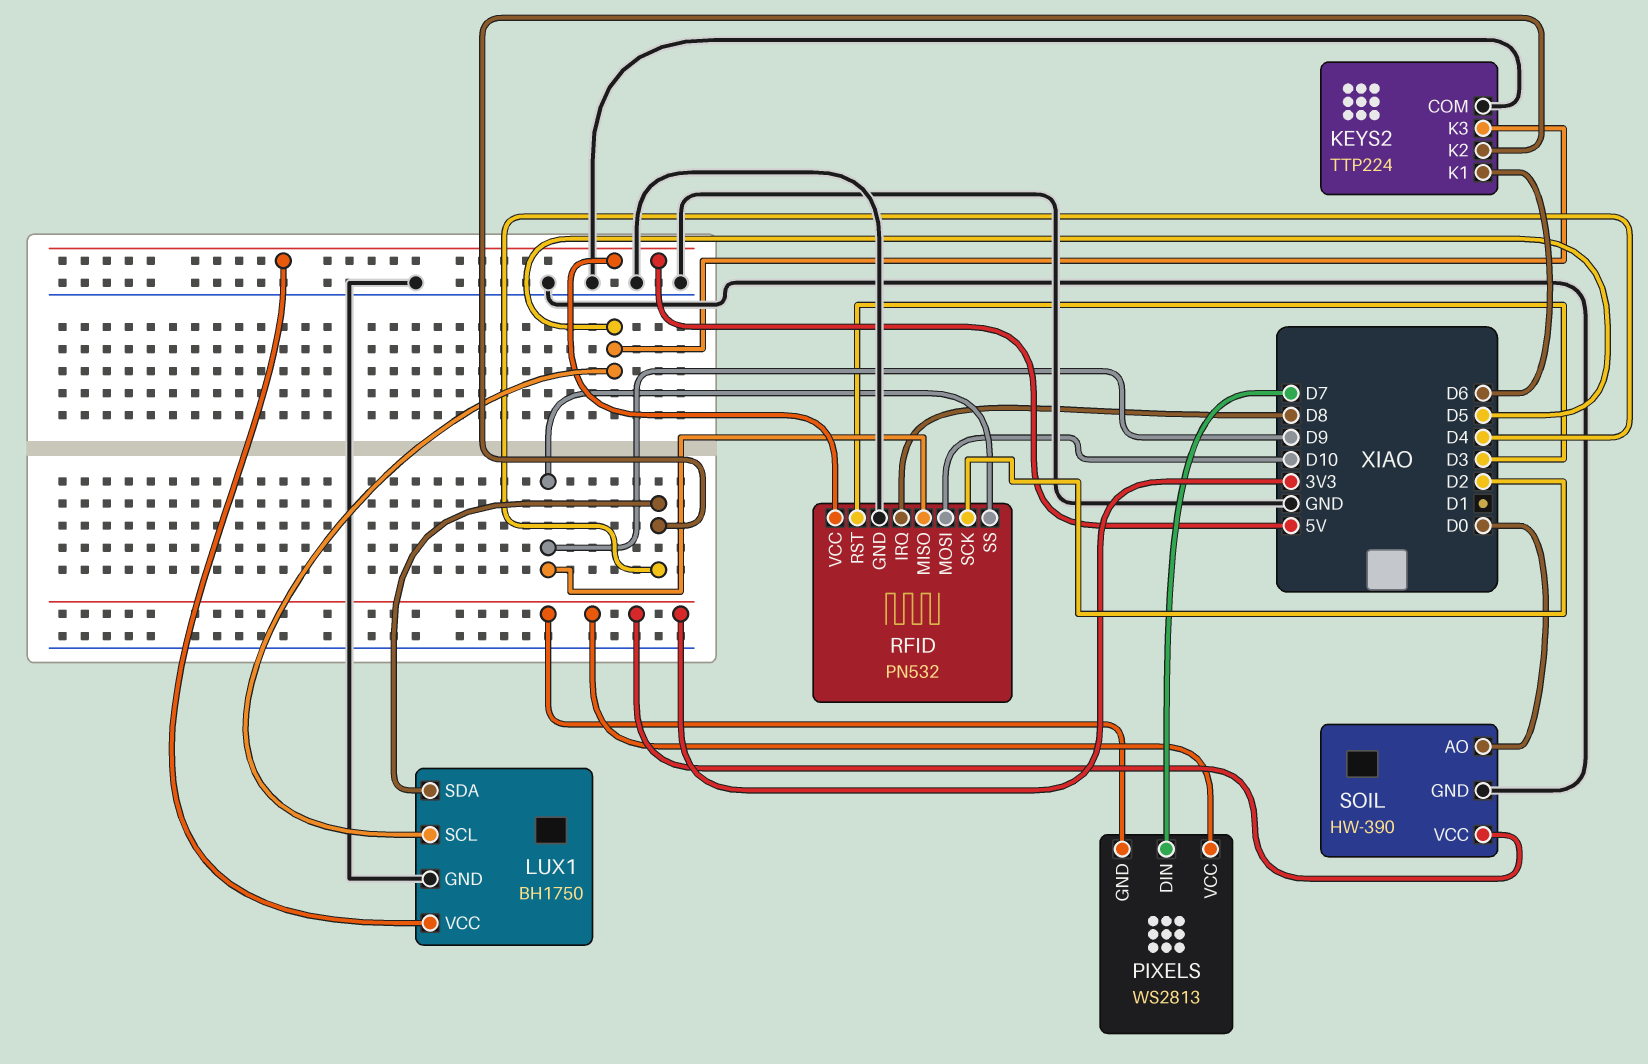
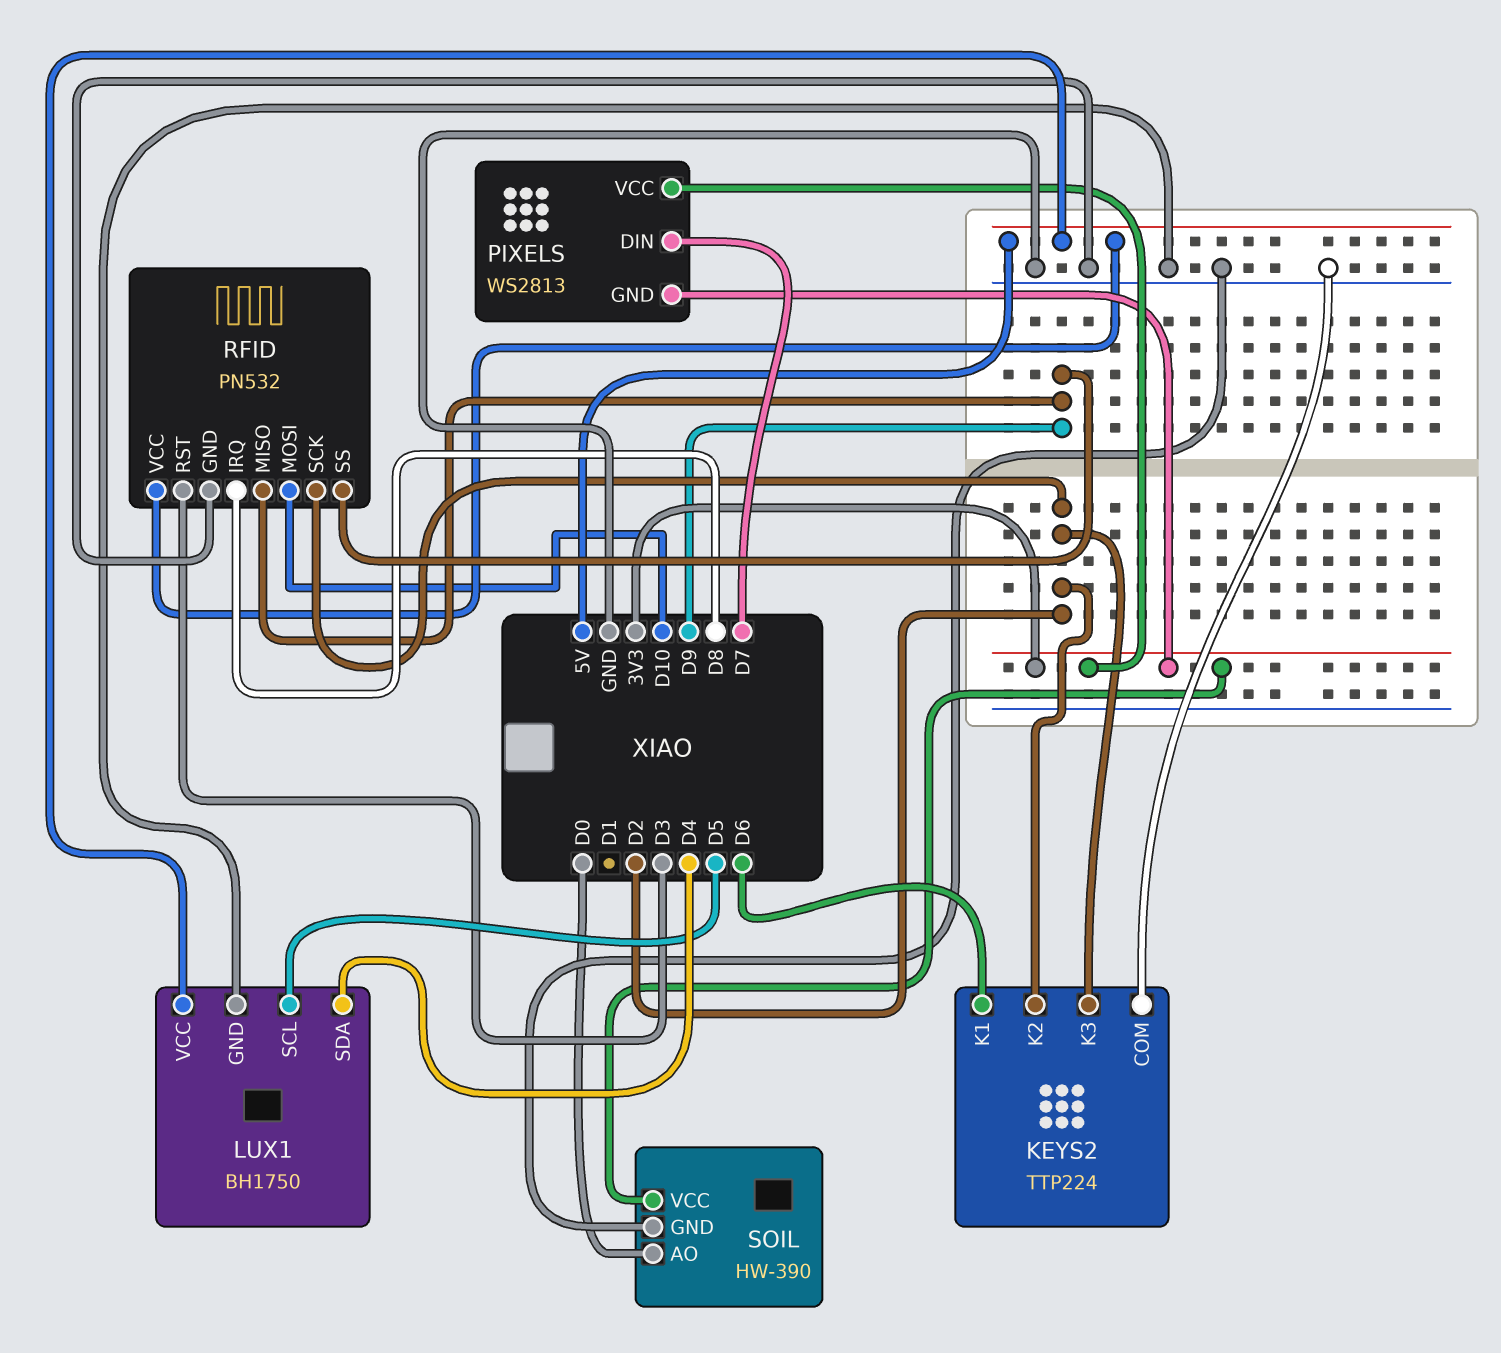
KEYS2 pin K2: D4 -> D2
KEYS2 pin K3: D5 -> D2

